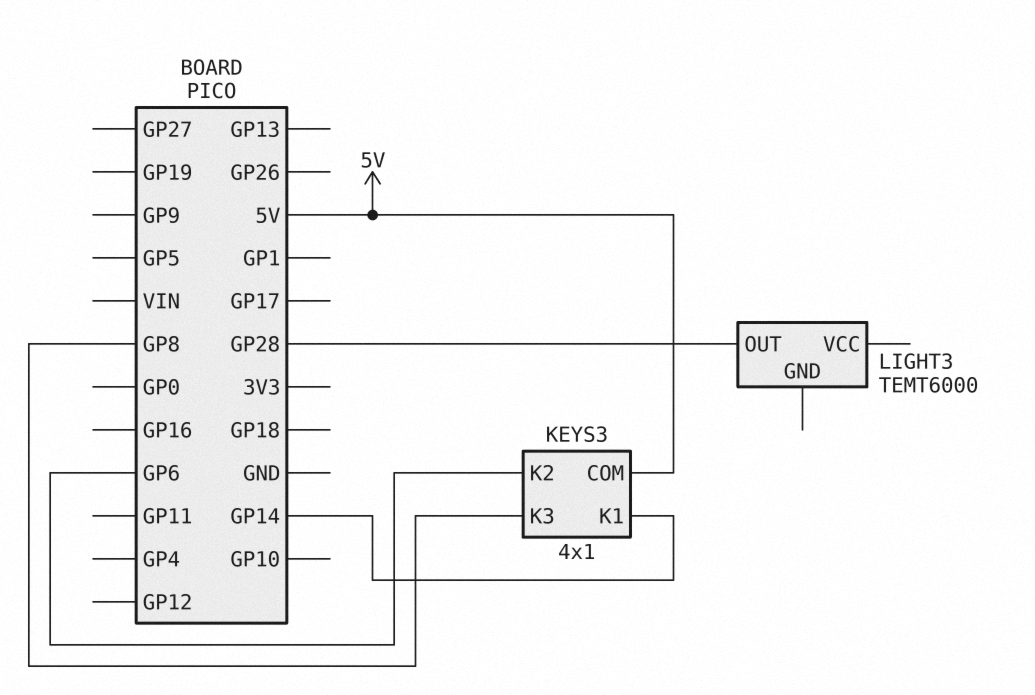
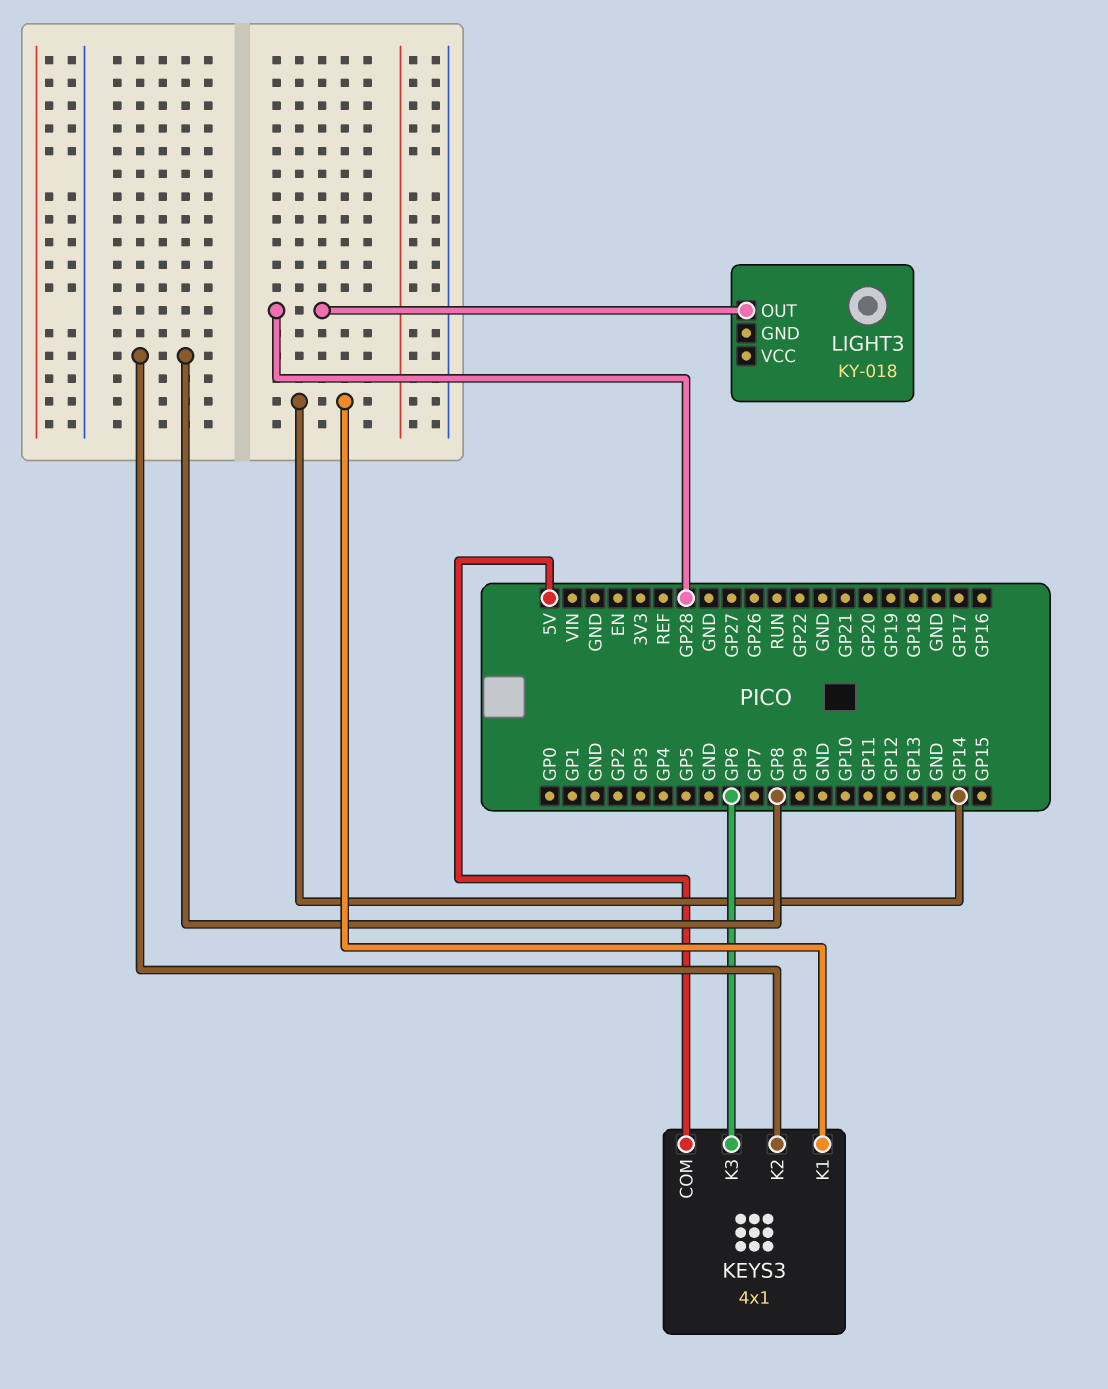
KEYS3 pin K2: GP6 -> GP8
KEYS3 pin K3: GP8 -> GP6
LIGHT3: TEMT6000 -> KY-018

